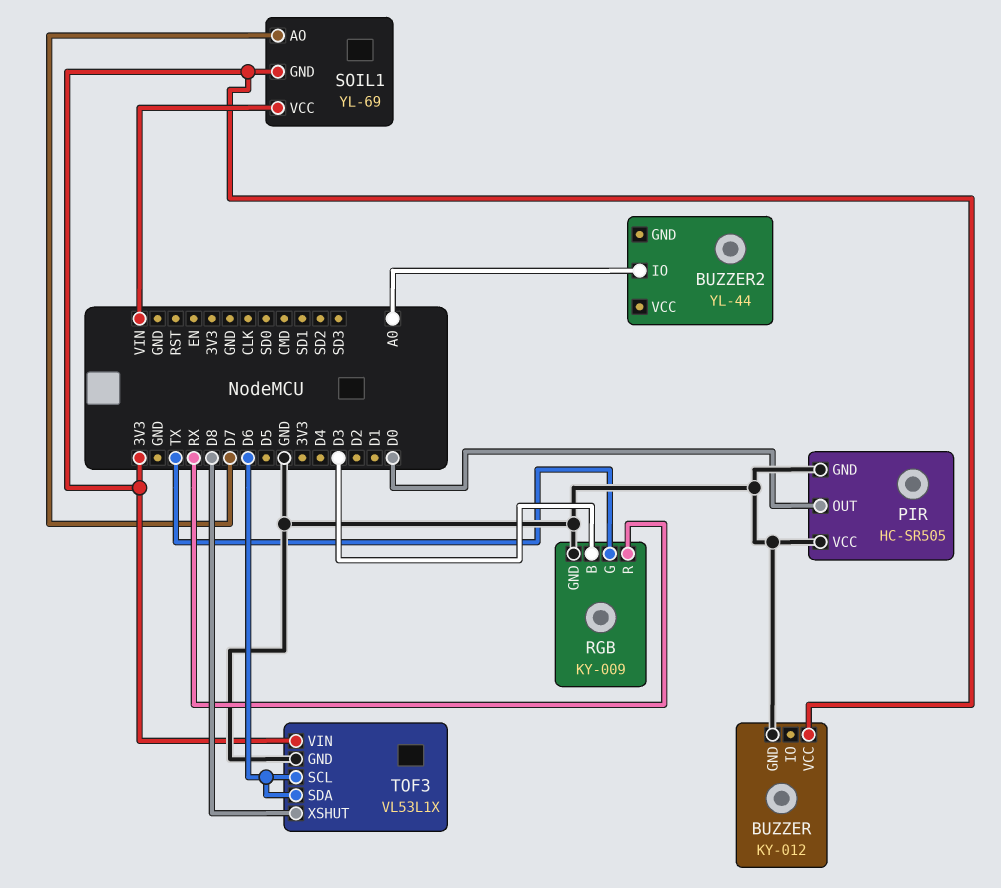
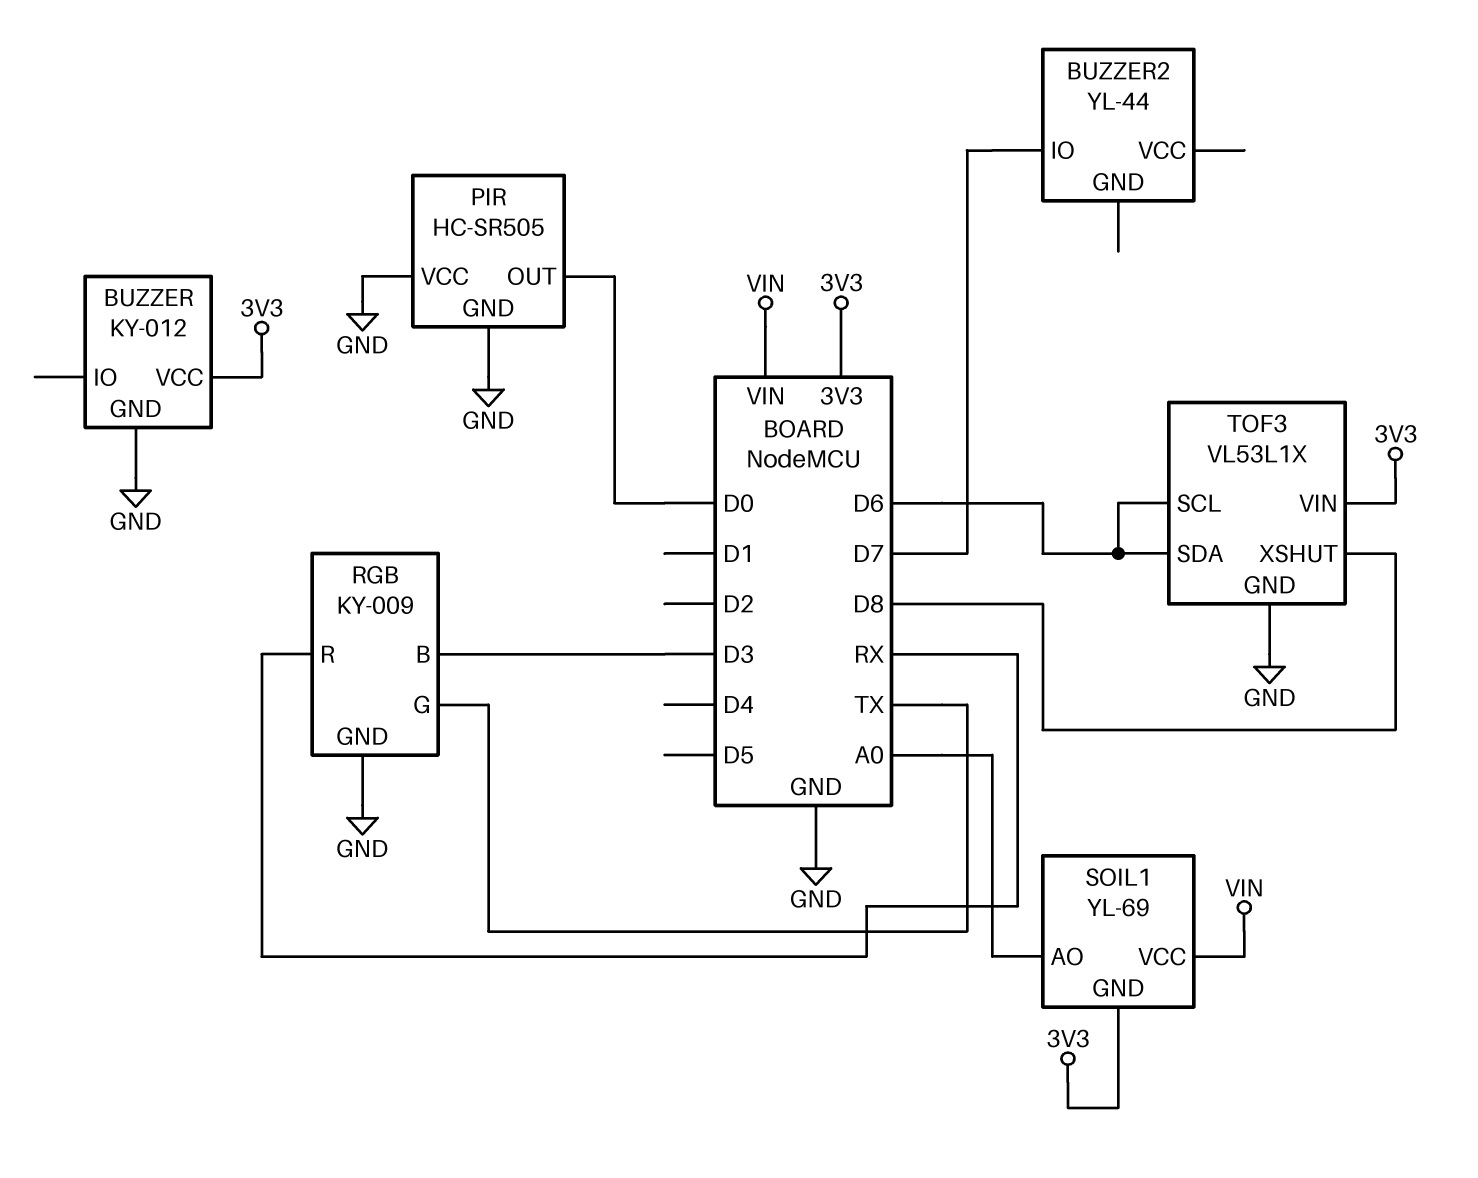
BUZZER2 pin IO: A0 -> D7
SOIL1 pin AO: D7 -> A0

